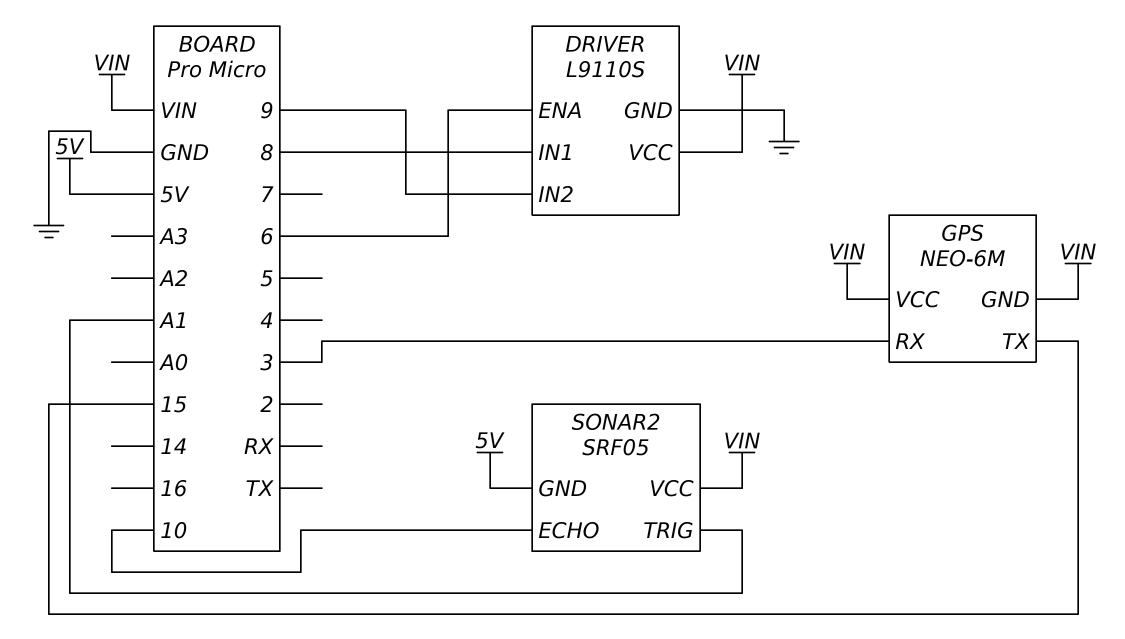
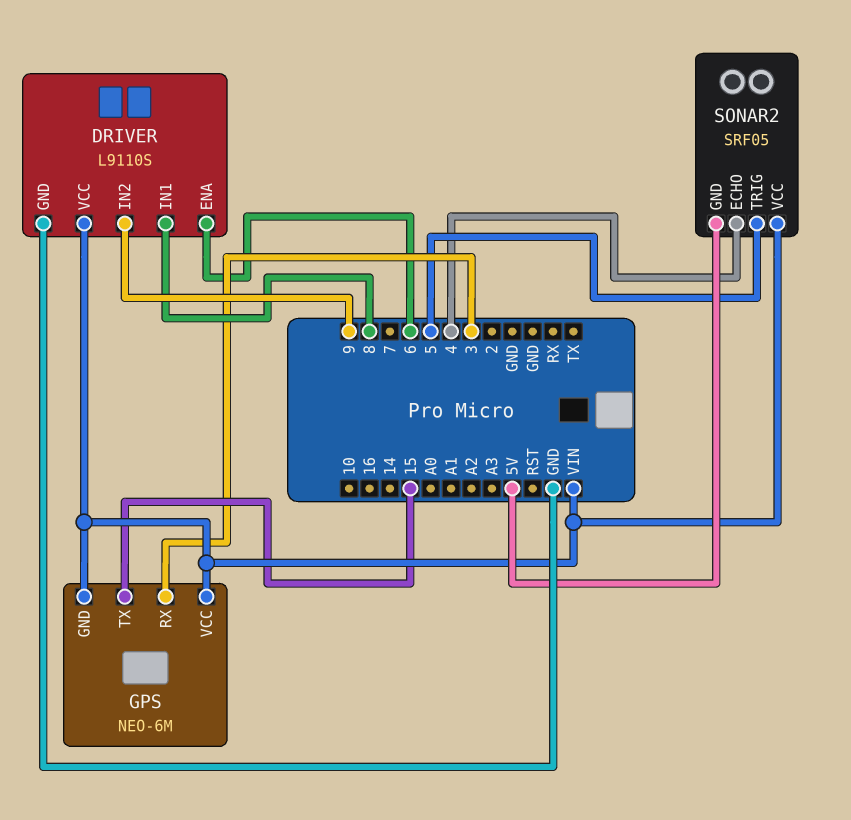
SONAR2 pin ECHO: 10 -> 4
SONAR2 pin TRIG: A1 -> 5

